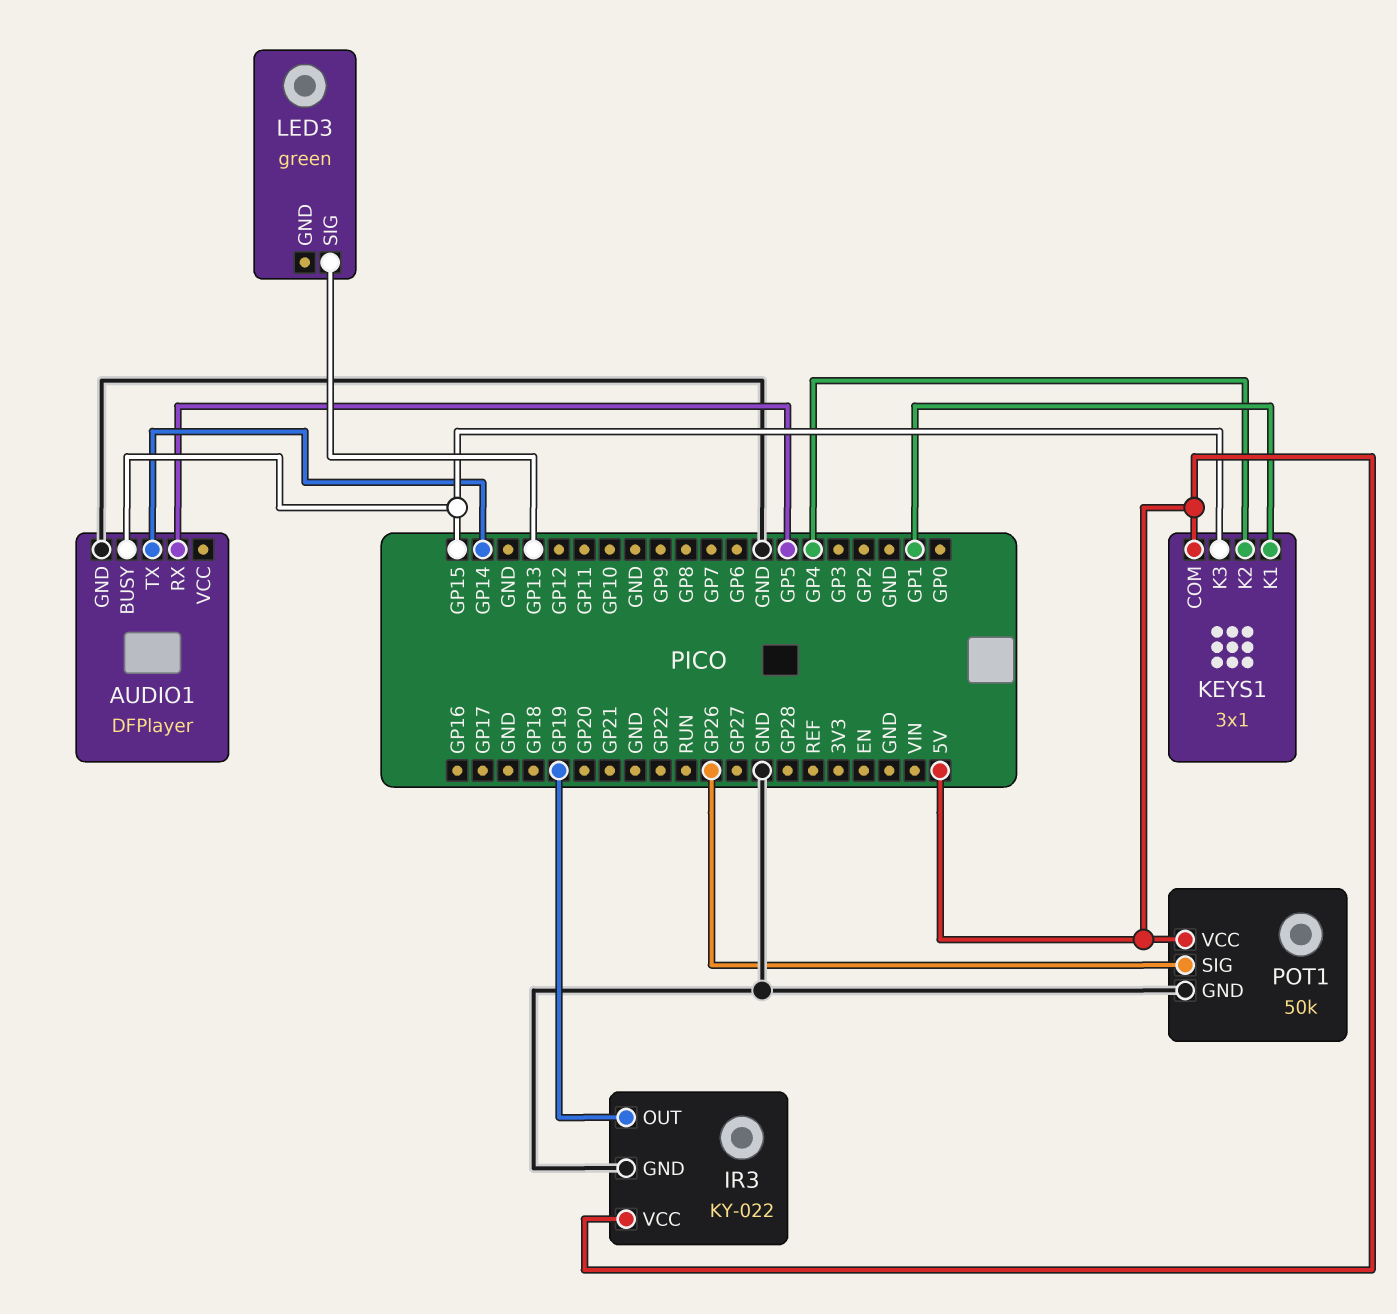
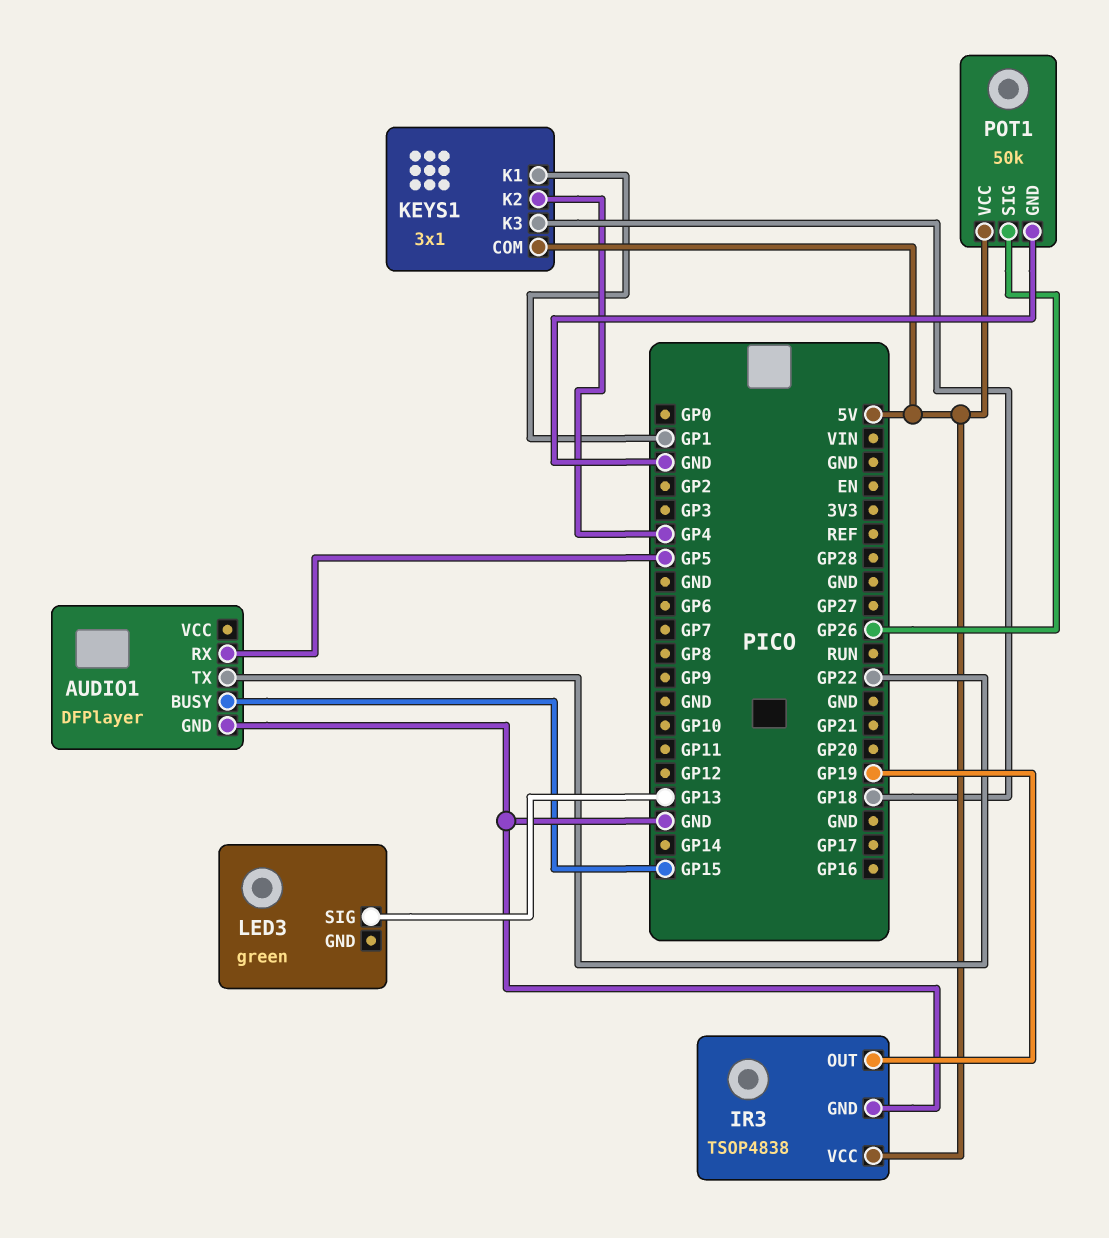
AUDIO1 pin TX: GP14 -> GP22
IR3: KY-022 -> TSOP4838
KEYS1 pin K3: GP15 -> GP18

